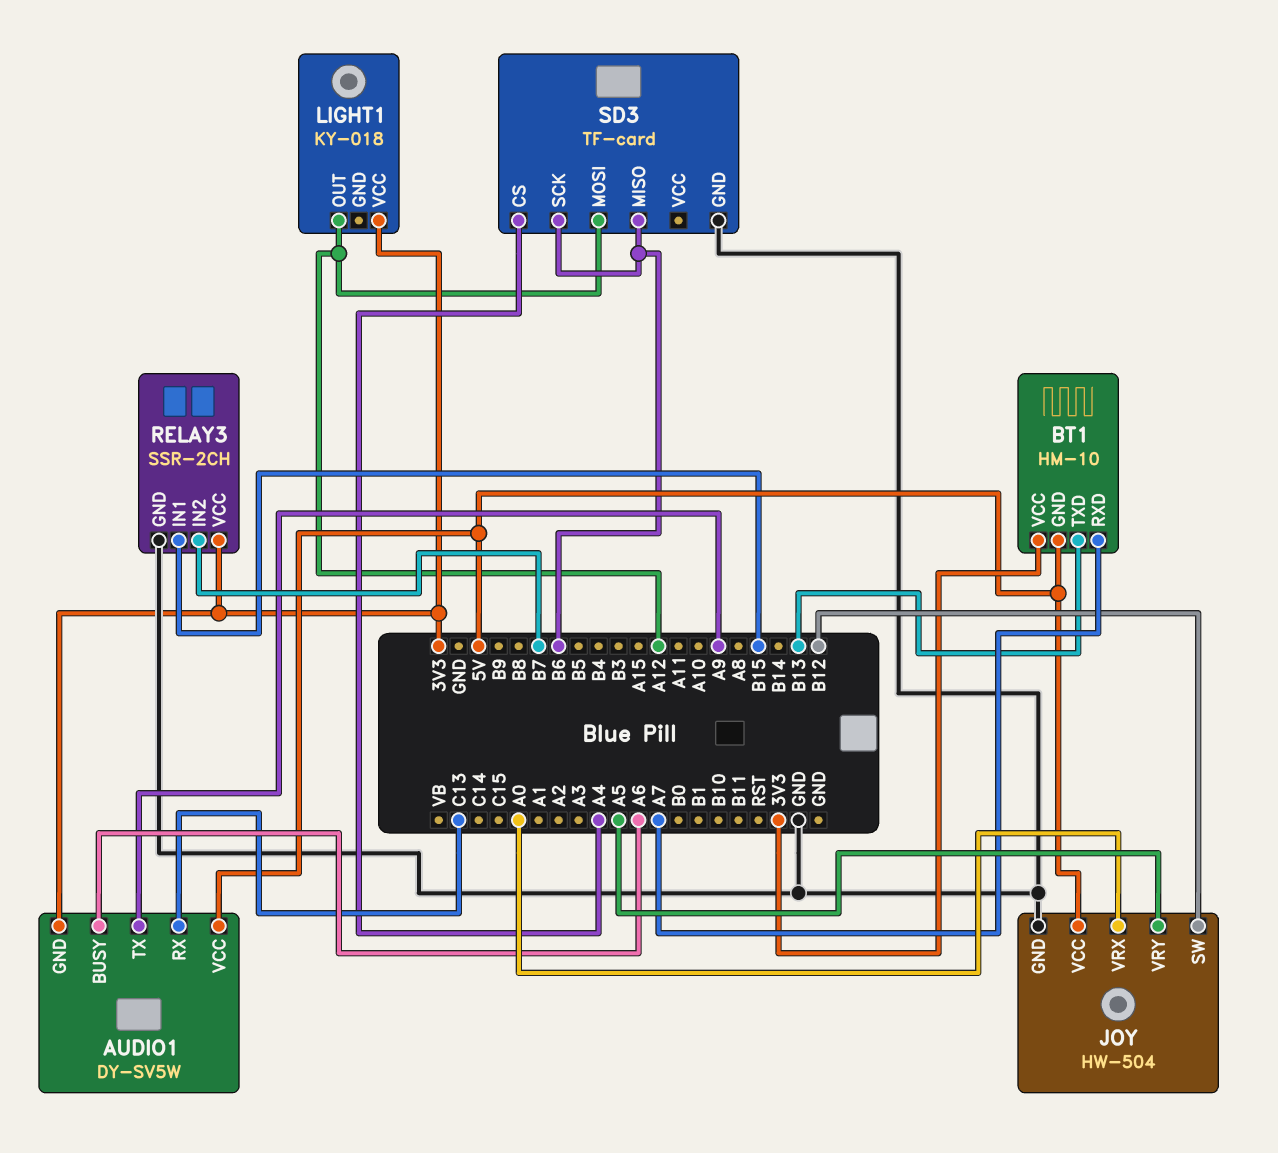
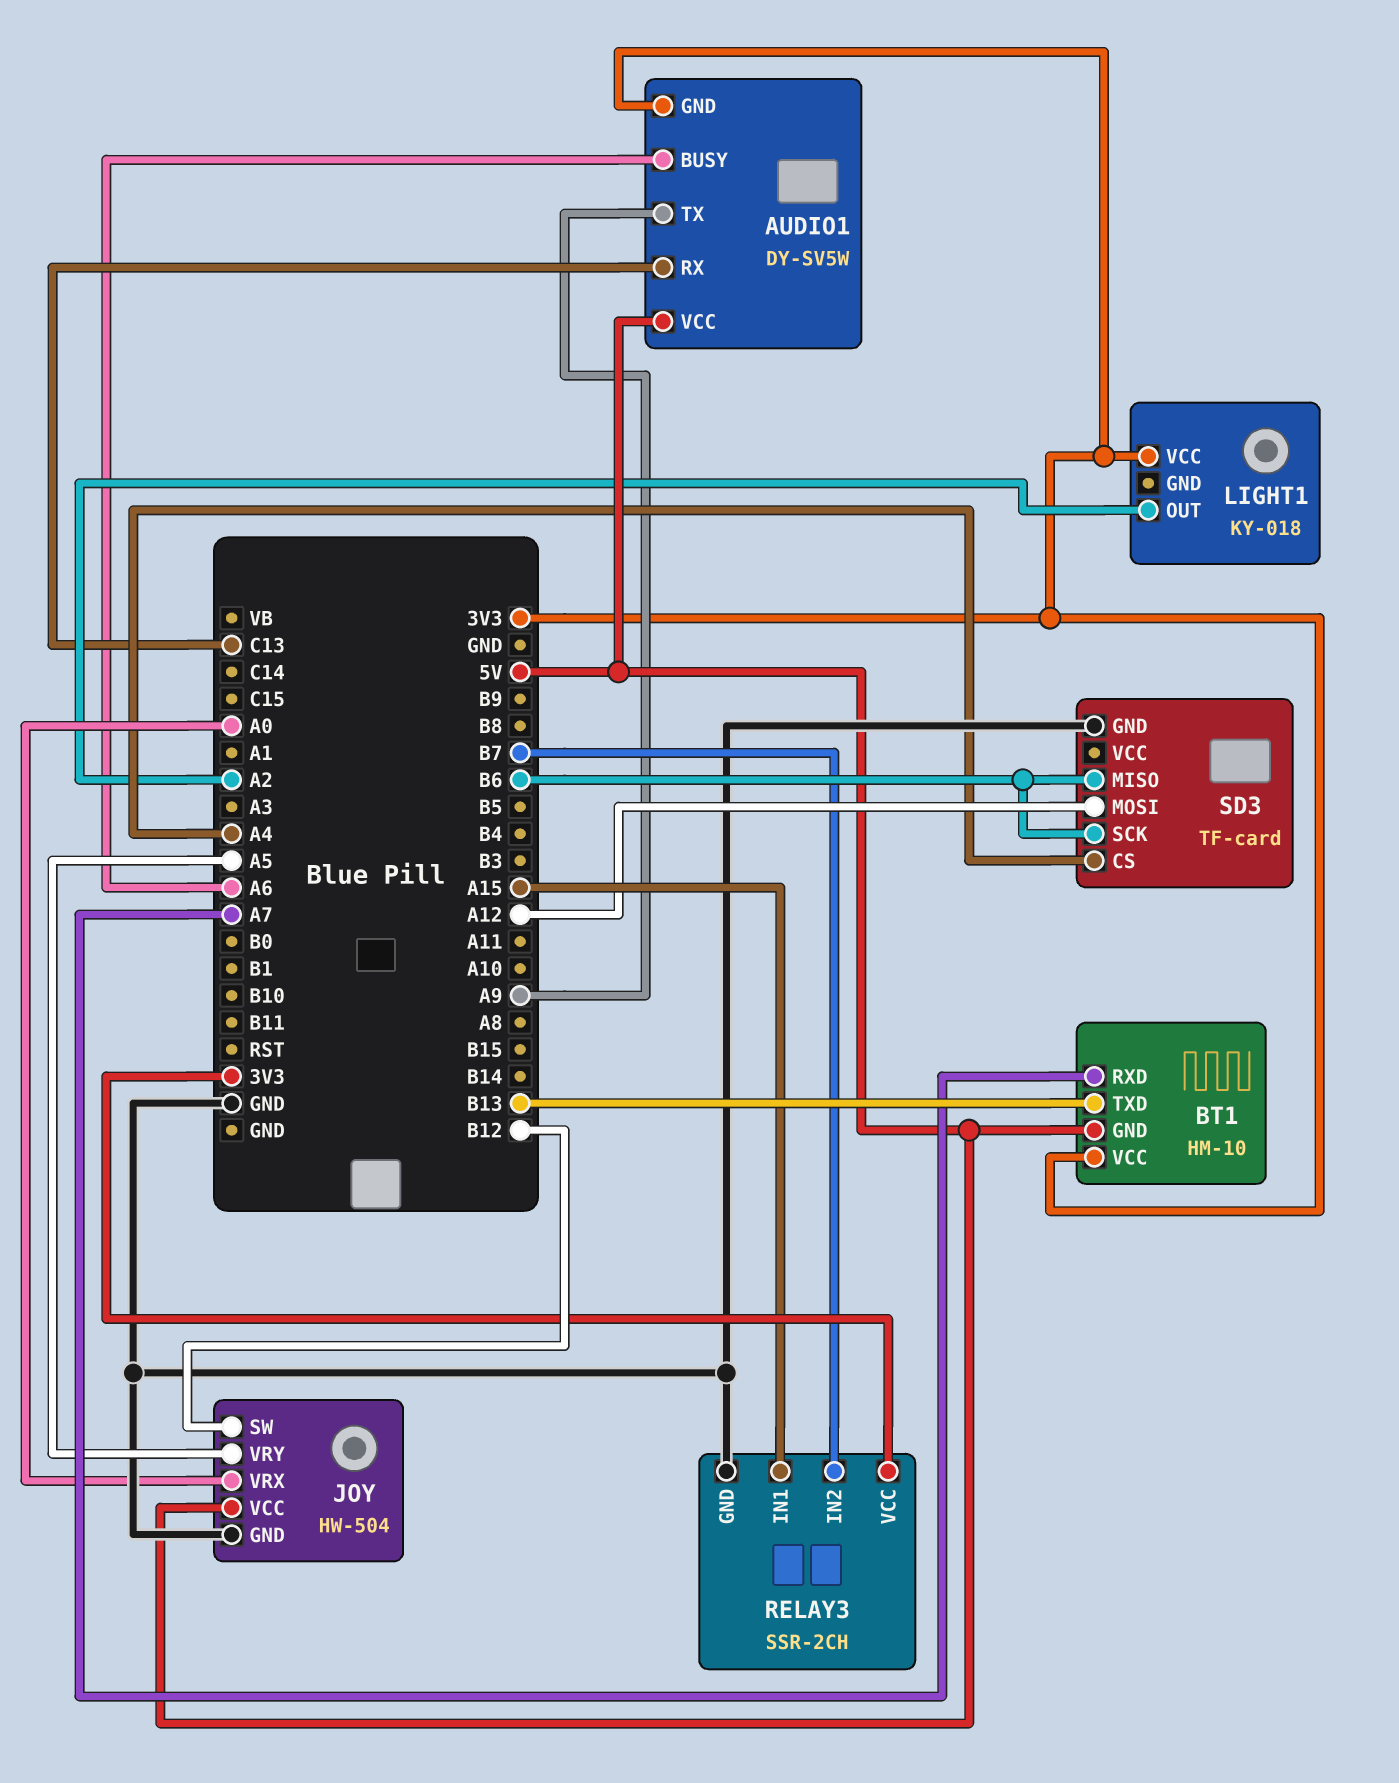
LIGHT1 pin OUT: A12 -> A2
RELAY3 pin IN1: B15 -> A15

